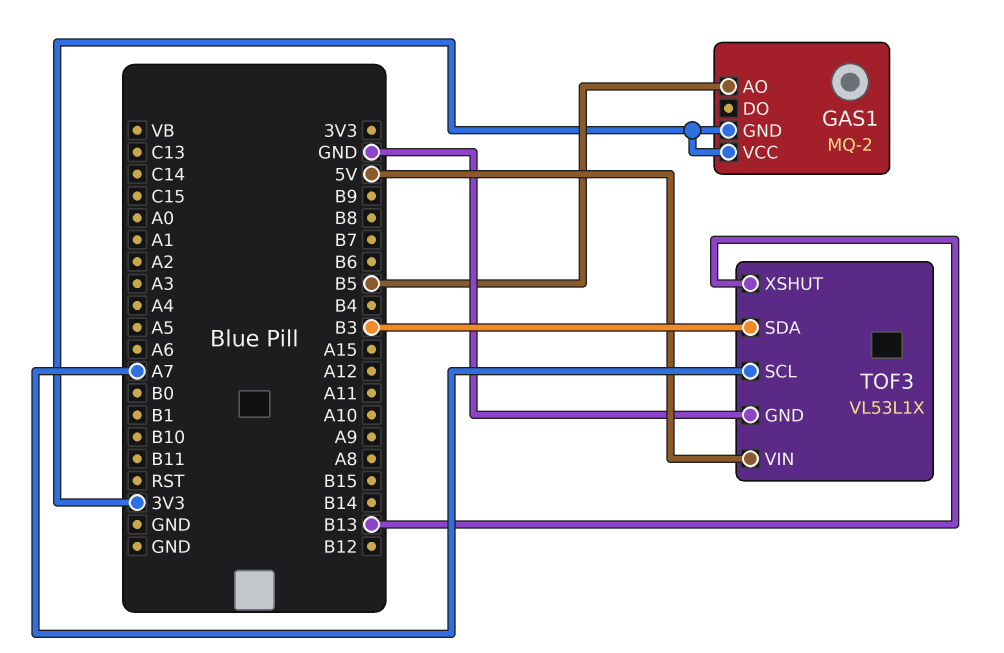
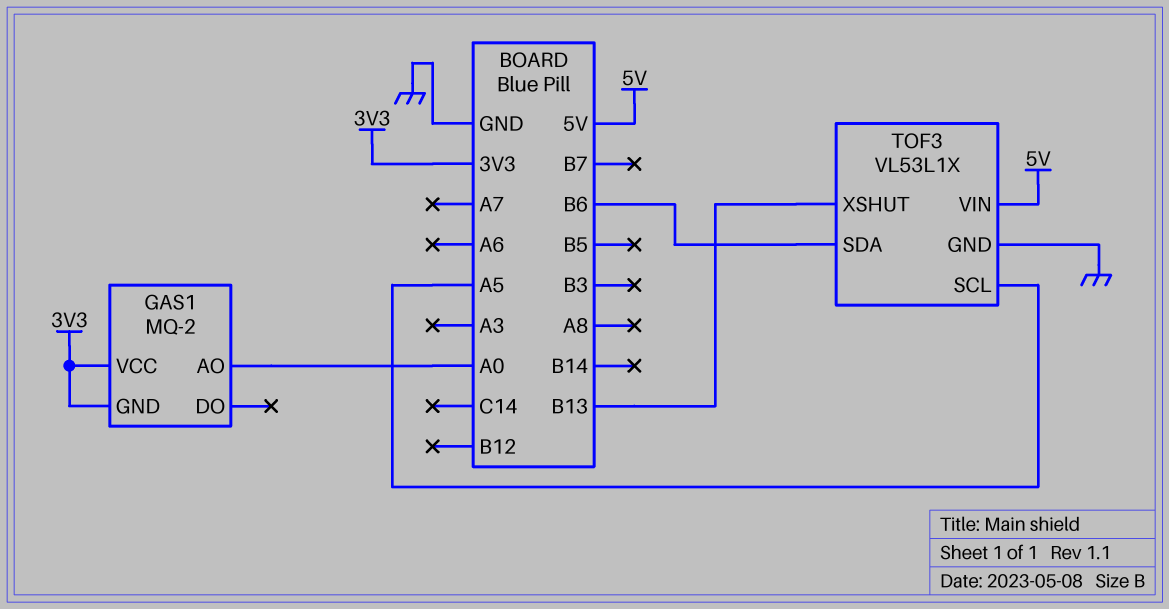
GAS1 pin AO: B5 -> A0
TOF3 pin SCL: A7 -> A5
TOF3 pin SDA: B3 -> B6

